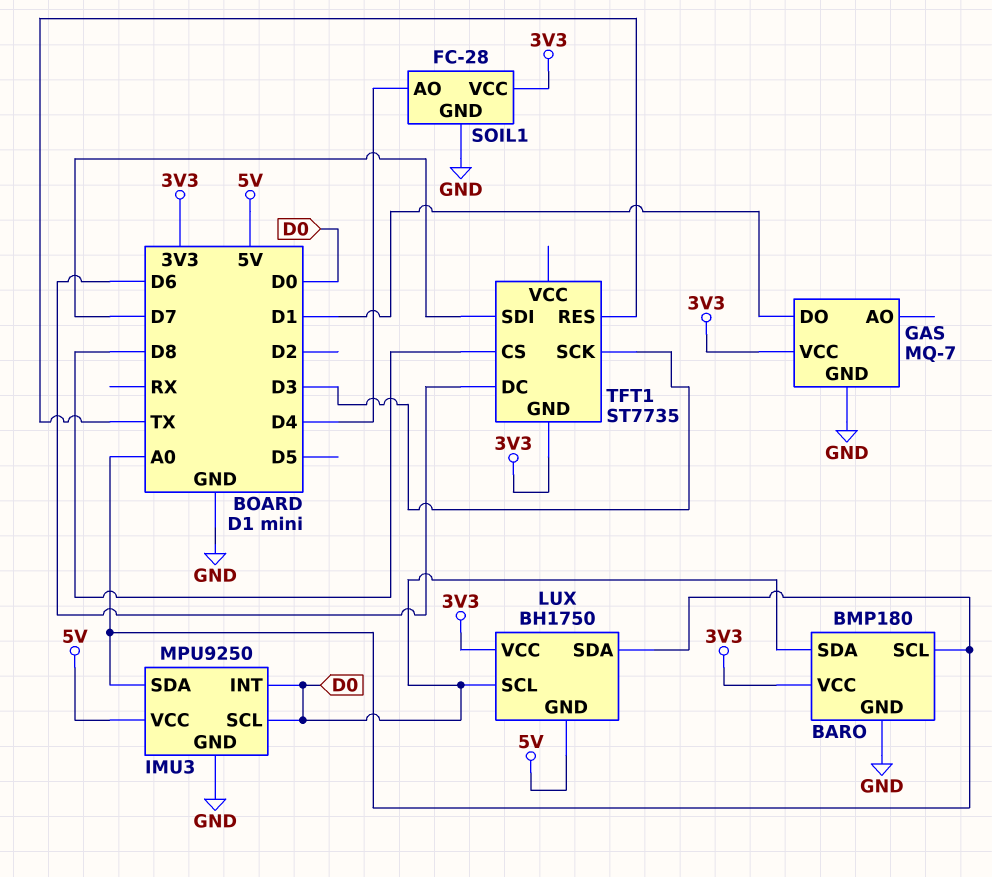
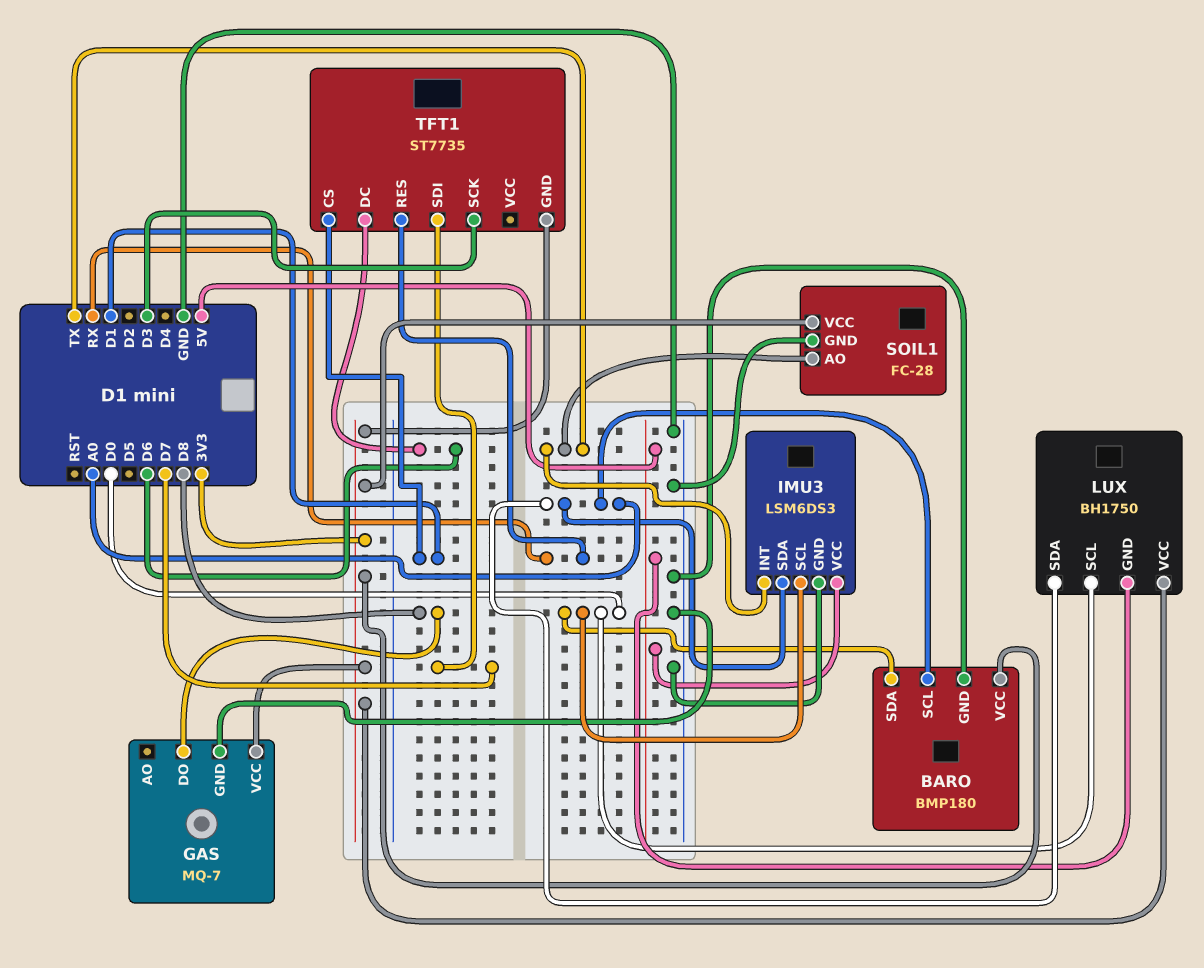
GAS pin DO: D1 -> D8
IMU3: MPU9250 -> LSM6DS3
IMU3 pin INT: D0 -> TX
SOIL1 pin AO: D4 -> TX
TFT1 pin CS: D8 -> D1
TFT1 pin RES: TX -> RX

